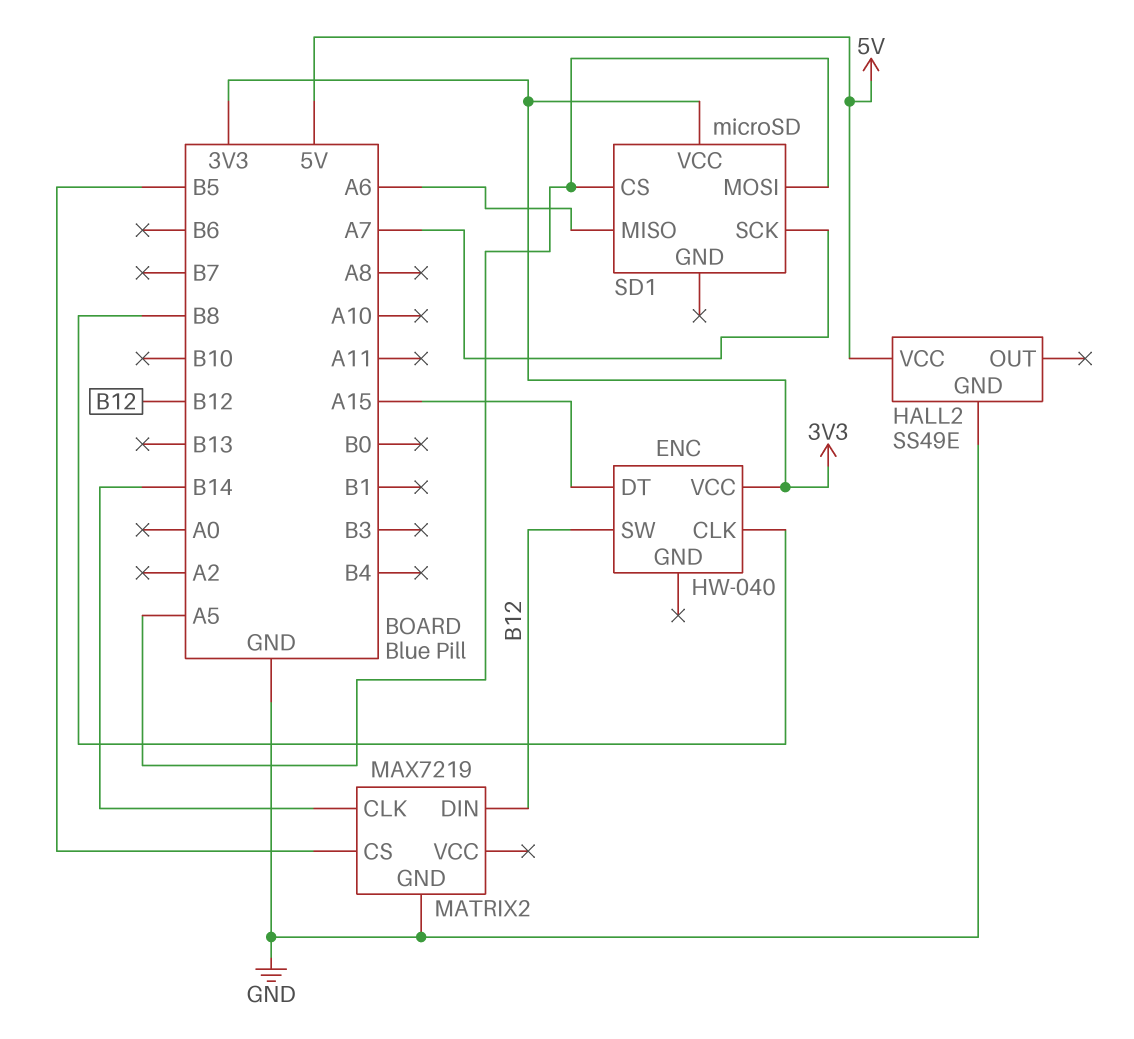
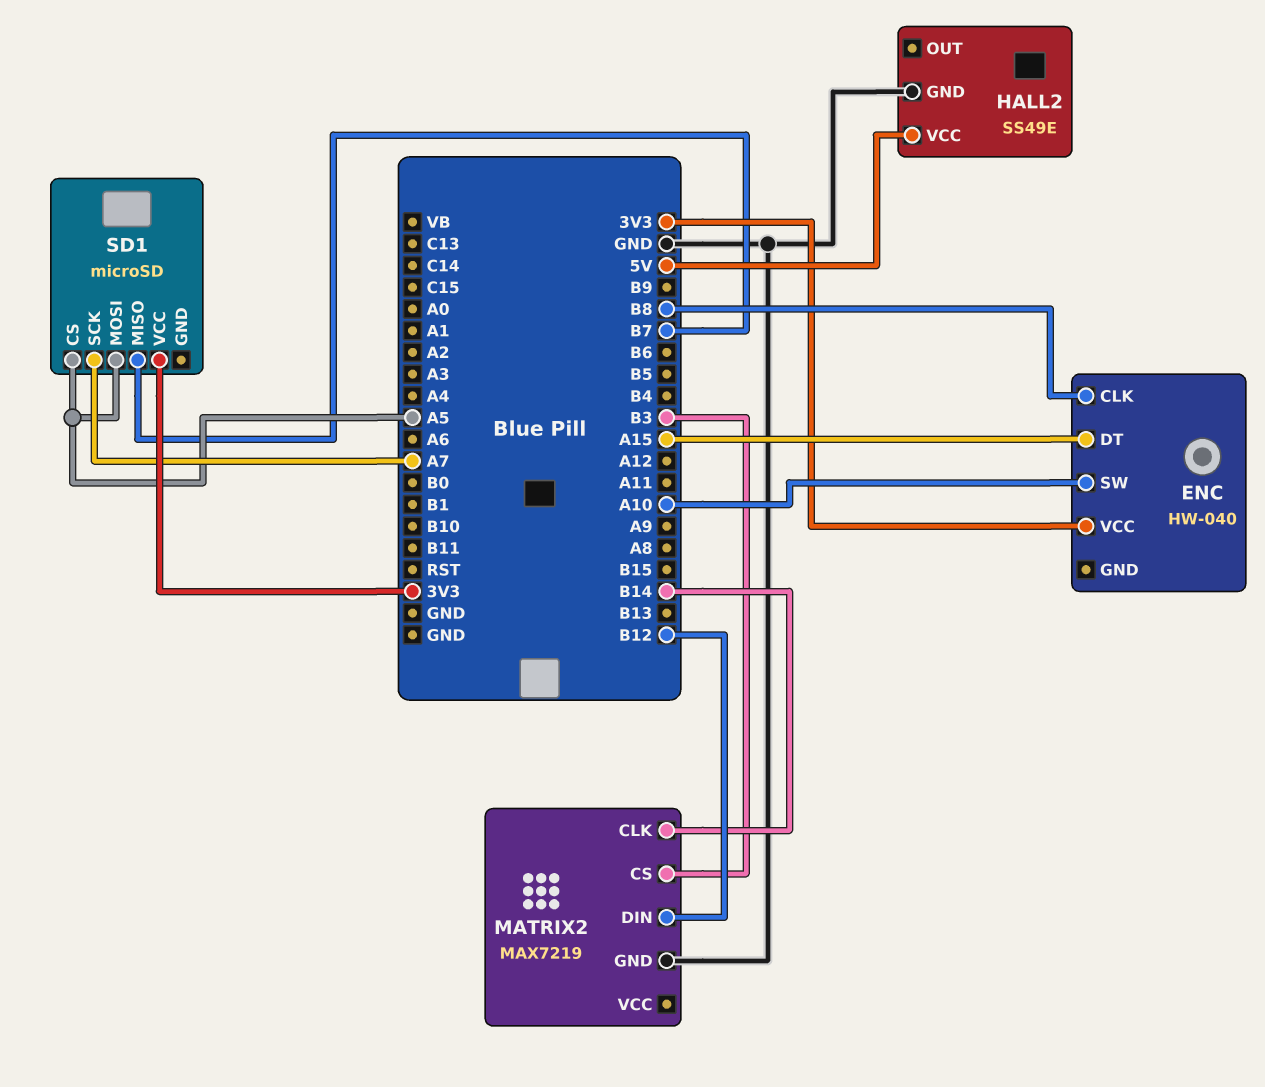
ENC pin SW: B12 -> A10
MATRIX2 pin CS: B5 -> B3
SD1 pin MISO: A6 -> B7

